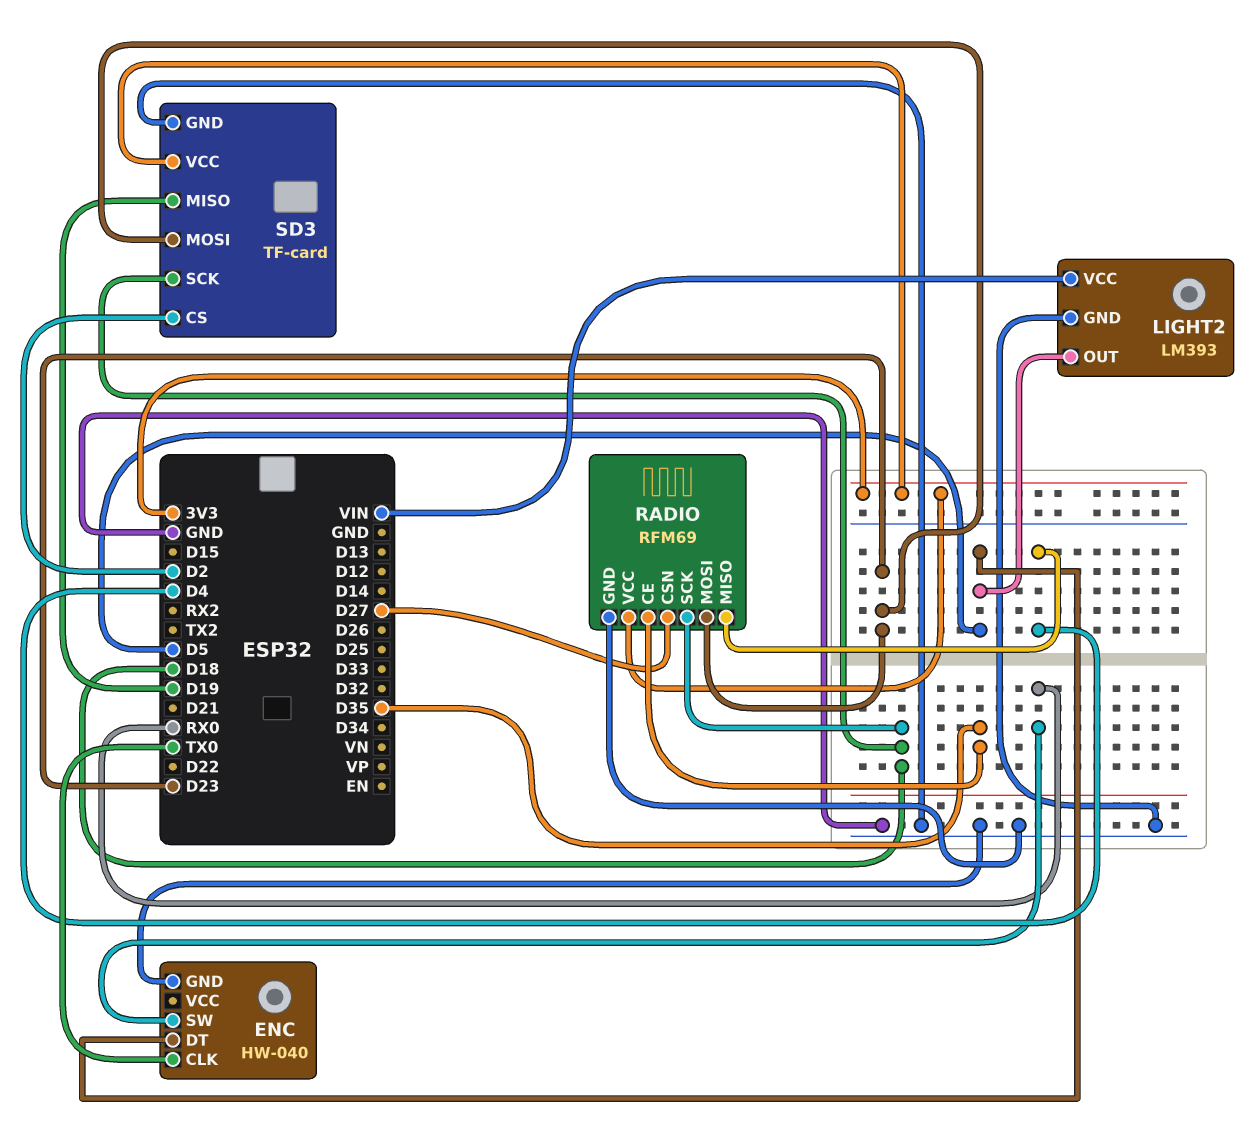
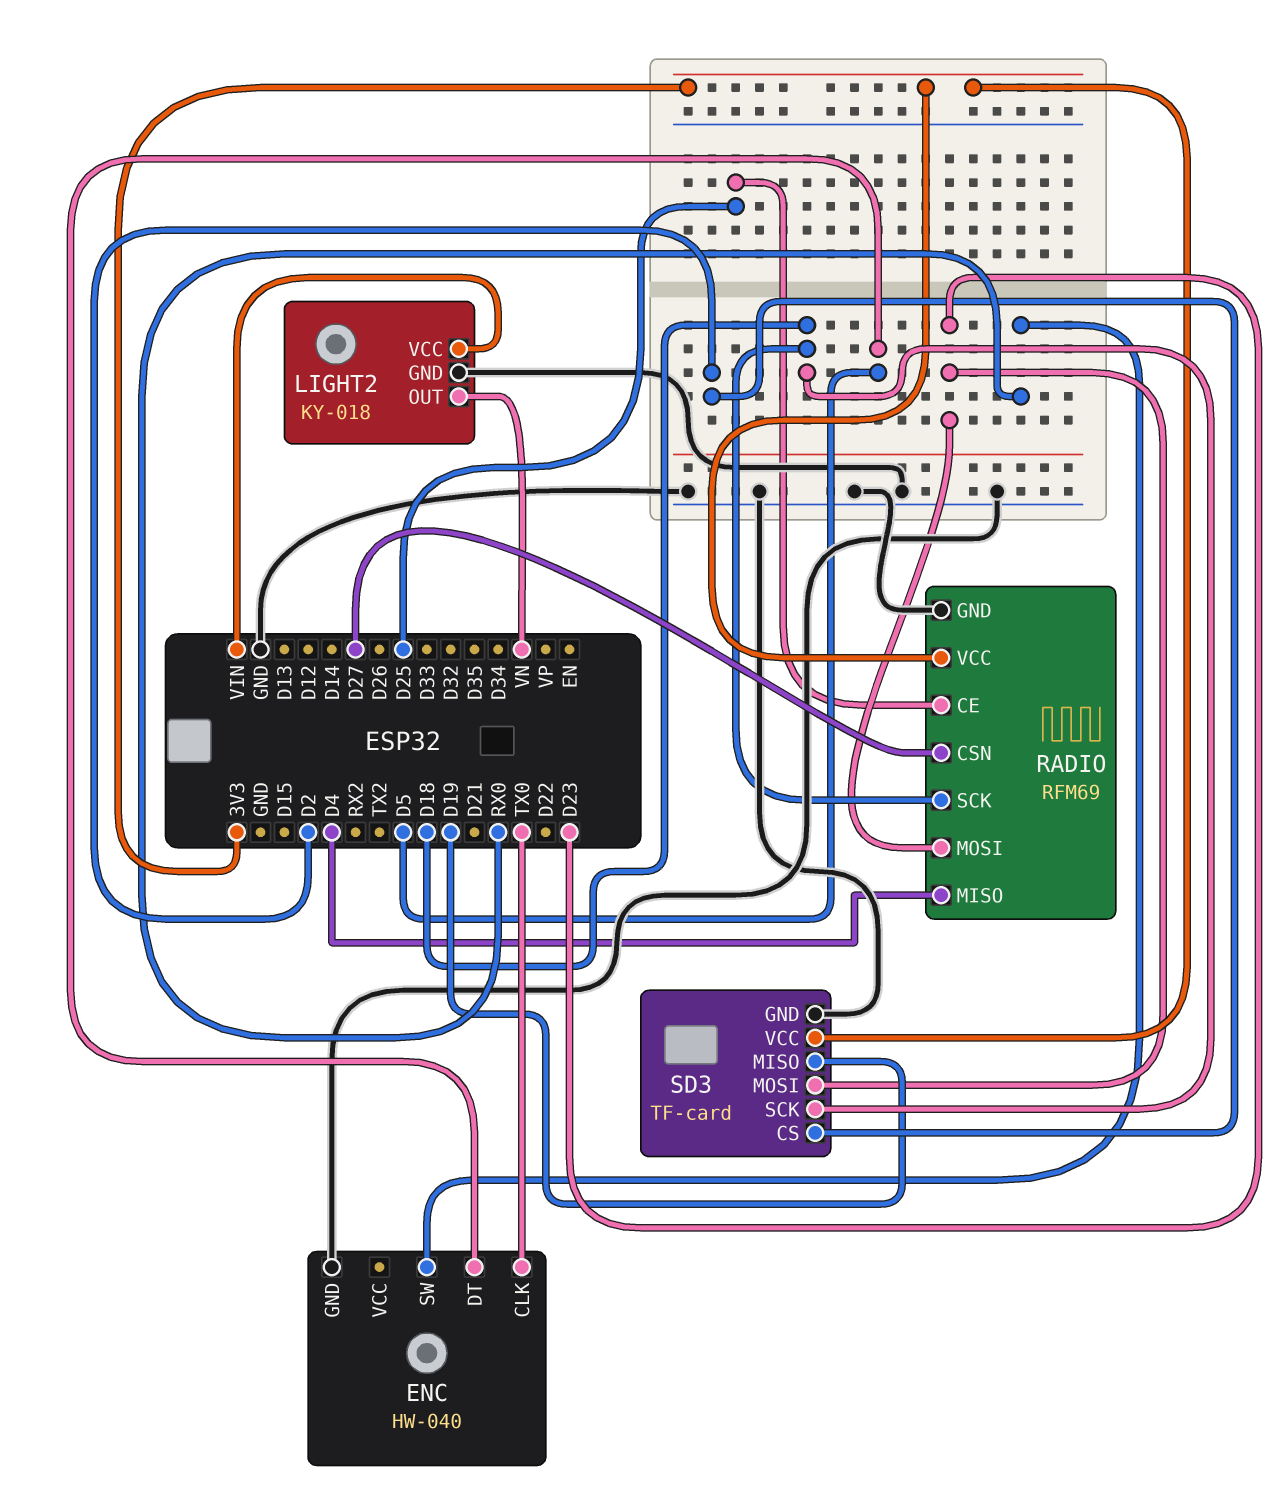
LIGHT2: LM393 -> KY-018
LIGHT2 pin OUT: D5 -> VN
RADIO pin CE: D35 -> D25

